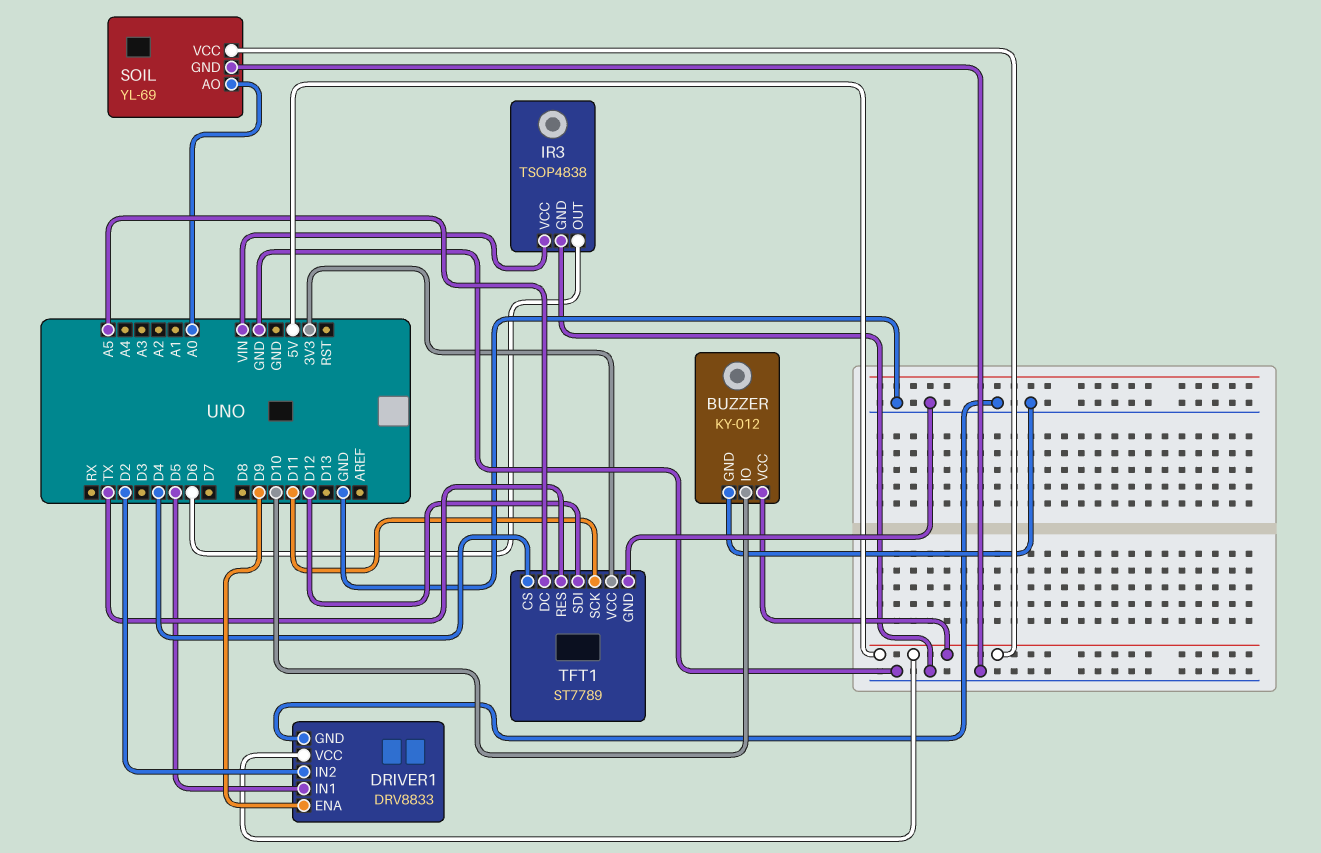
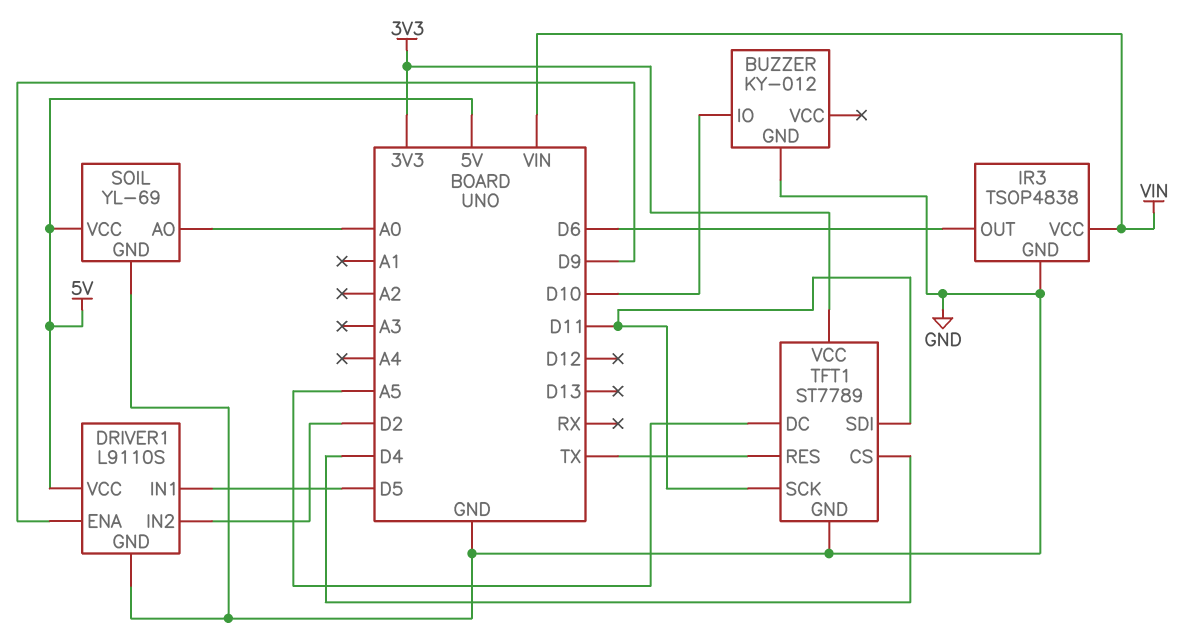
BUZZER pin VCC: 5V -> none
DRIVER1: DRV8833 -> L9110S
TFT1 pin SDI: D12 -> D11

